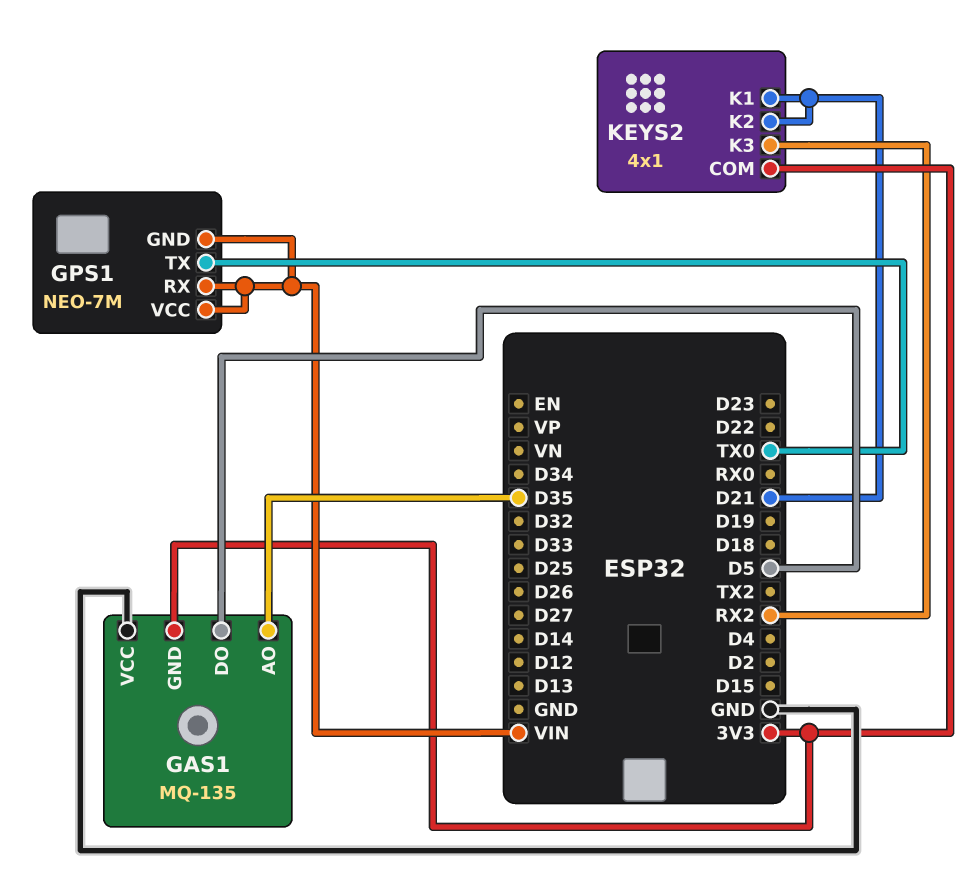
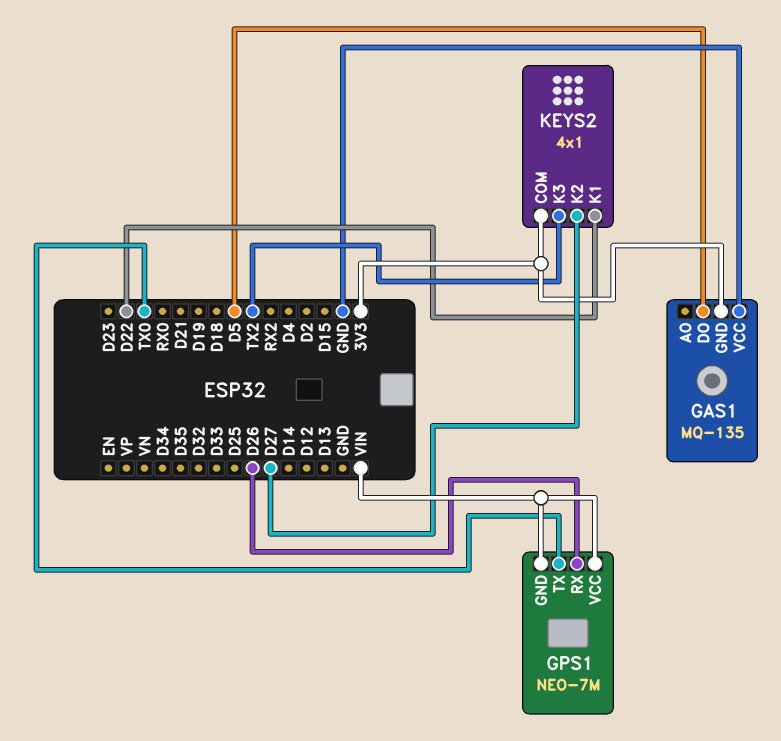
GAS1 pin AO: D35 -> none
GPS1 pin RX: VIN -> D26
KEYS2 pin K1: D21 -> D22
KEYS2 pin K2: D21 -> D27
KEYS2 pin K3: RX2 -> TX2

